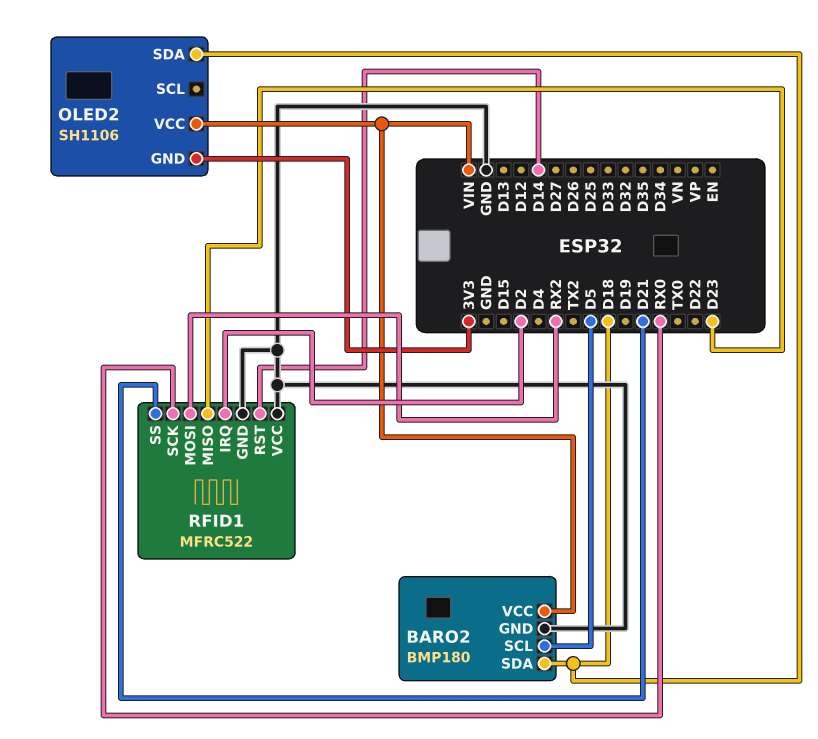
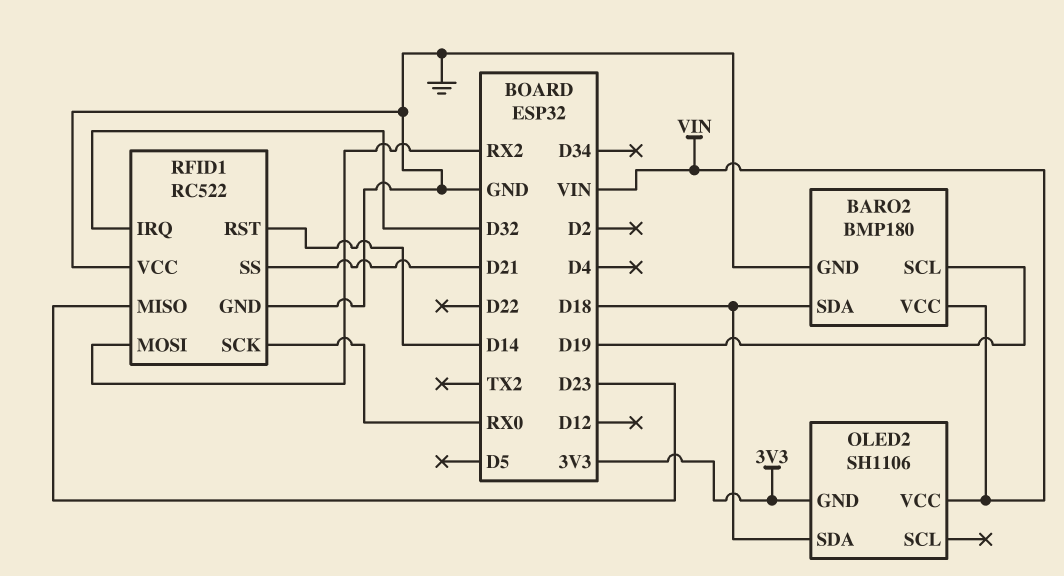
BARO2 pin SCL: D5 -> D19
RFID1: MFRC522 -> RC522
RFID1 pin IRQ: D2 -> D32

